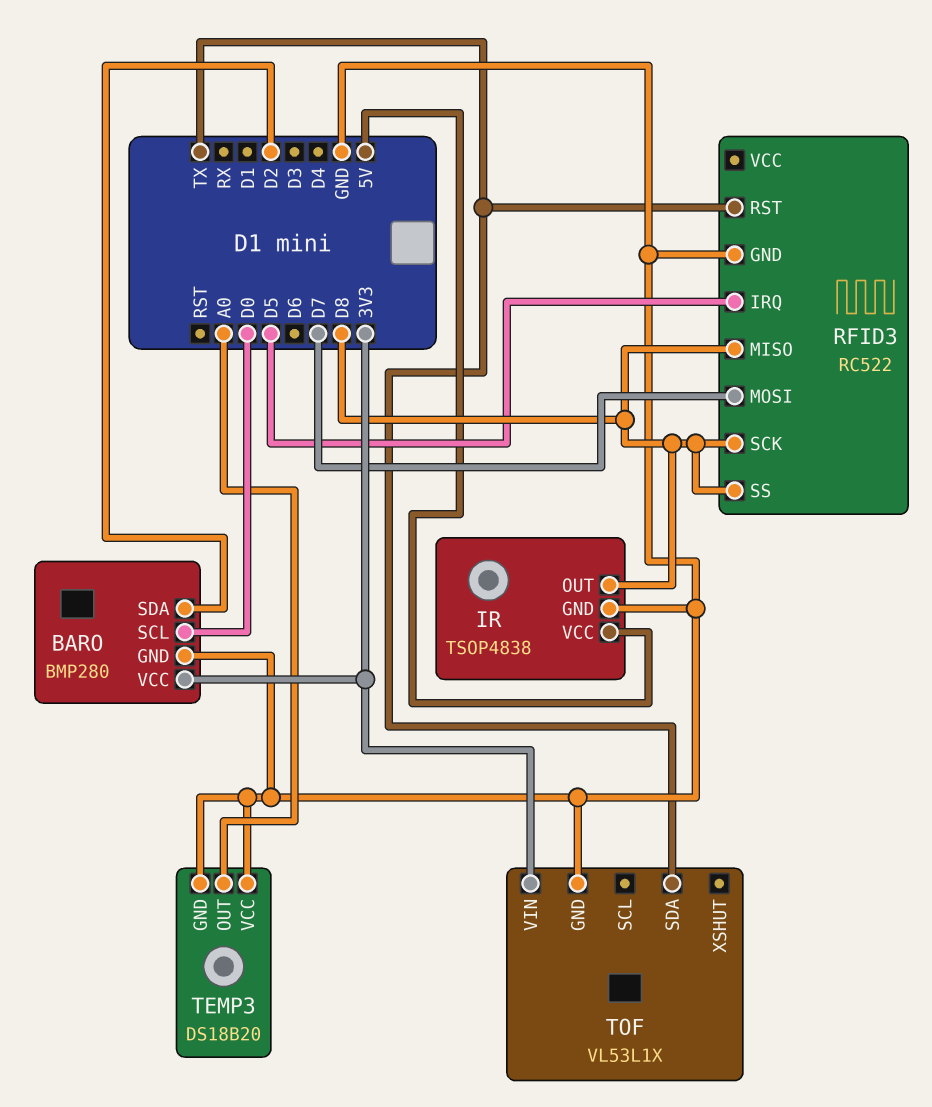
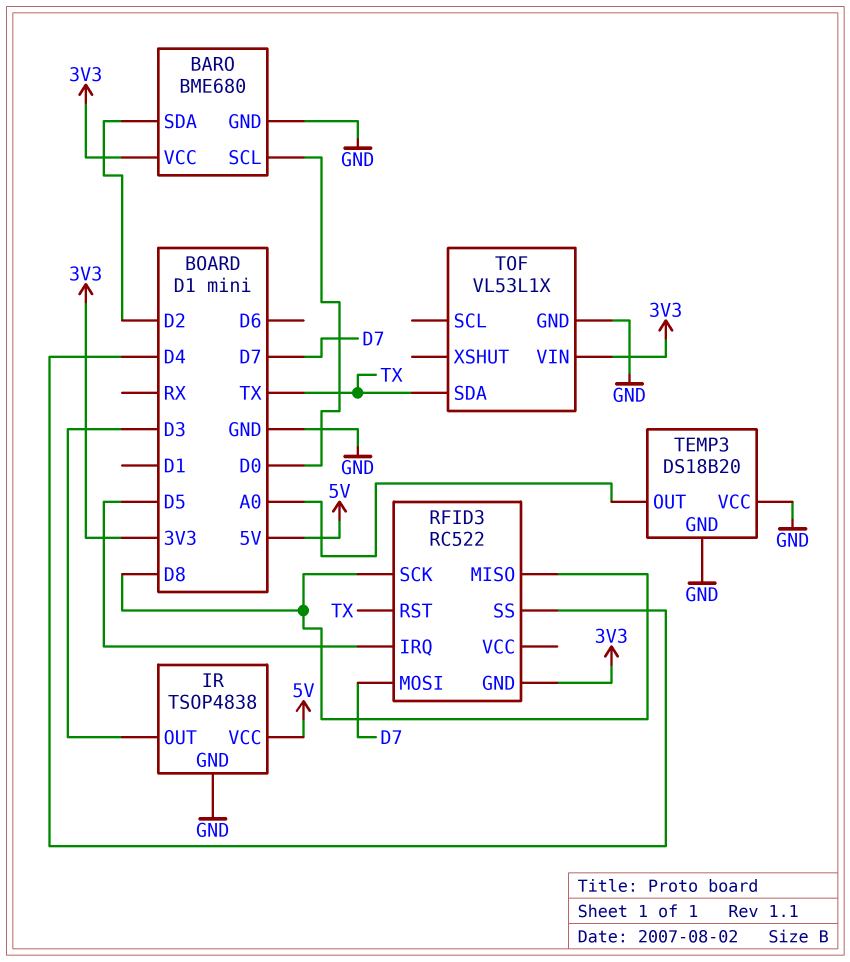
BARO: BMP280 -> BME680
IR pin OUT: D8 -> D3
RFID3 pin GND: GND -> 3V3
RFID3 pin SS: D8 -> D4

